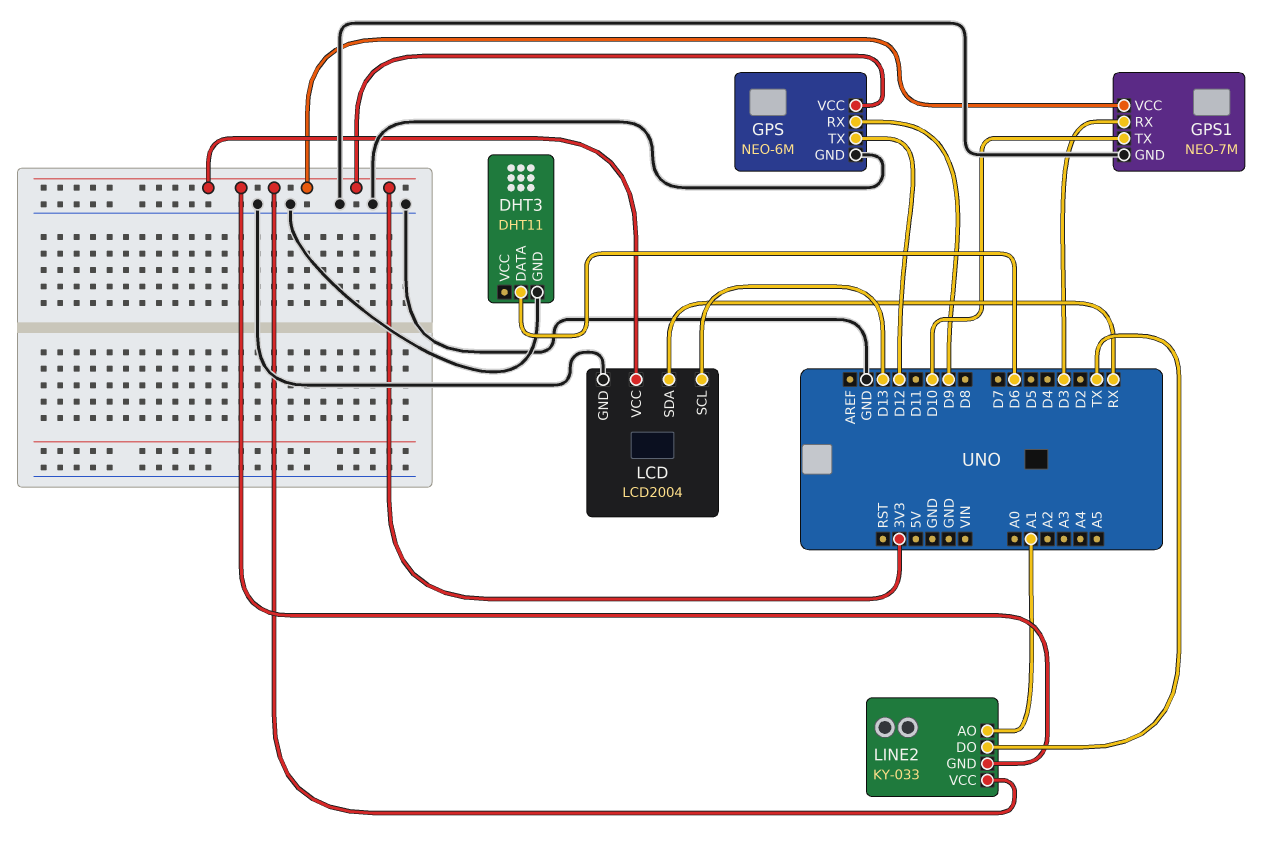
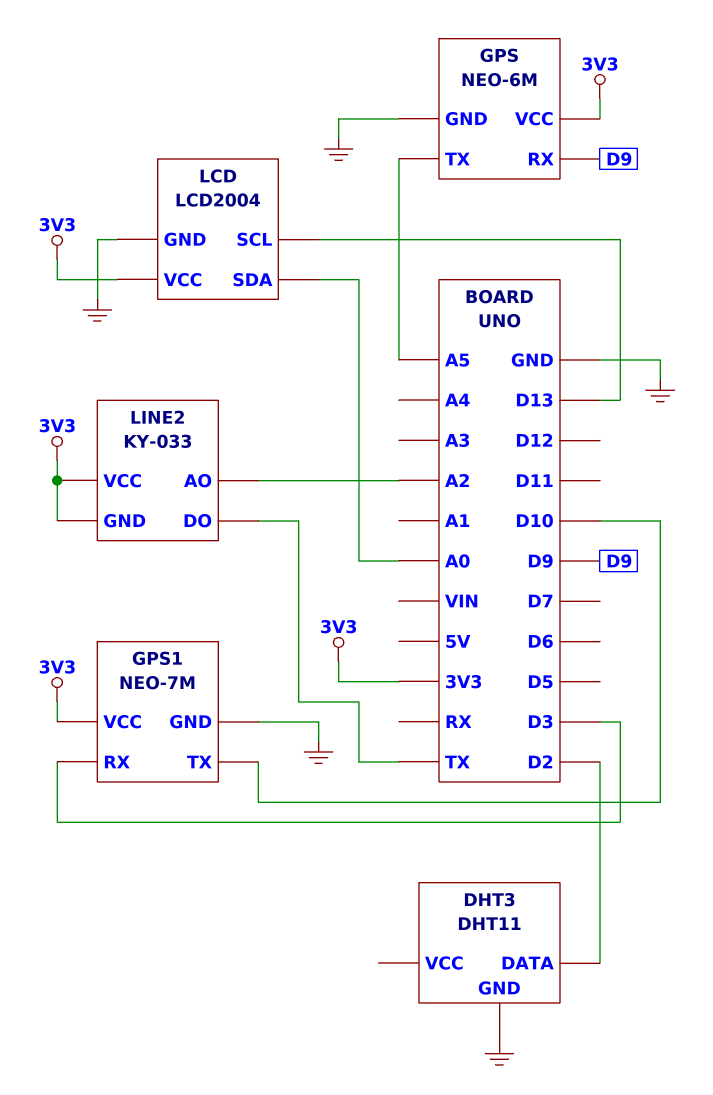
DHT3 pin DATA: D6 -> D2
GPS pin TX: D12 -> A5
LCD pin SDA: RX -> A0
LINE2 pin AO: A1 -> A2

